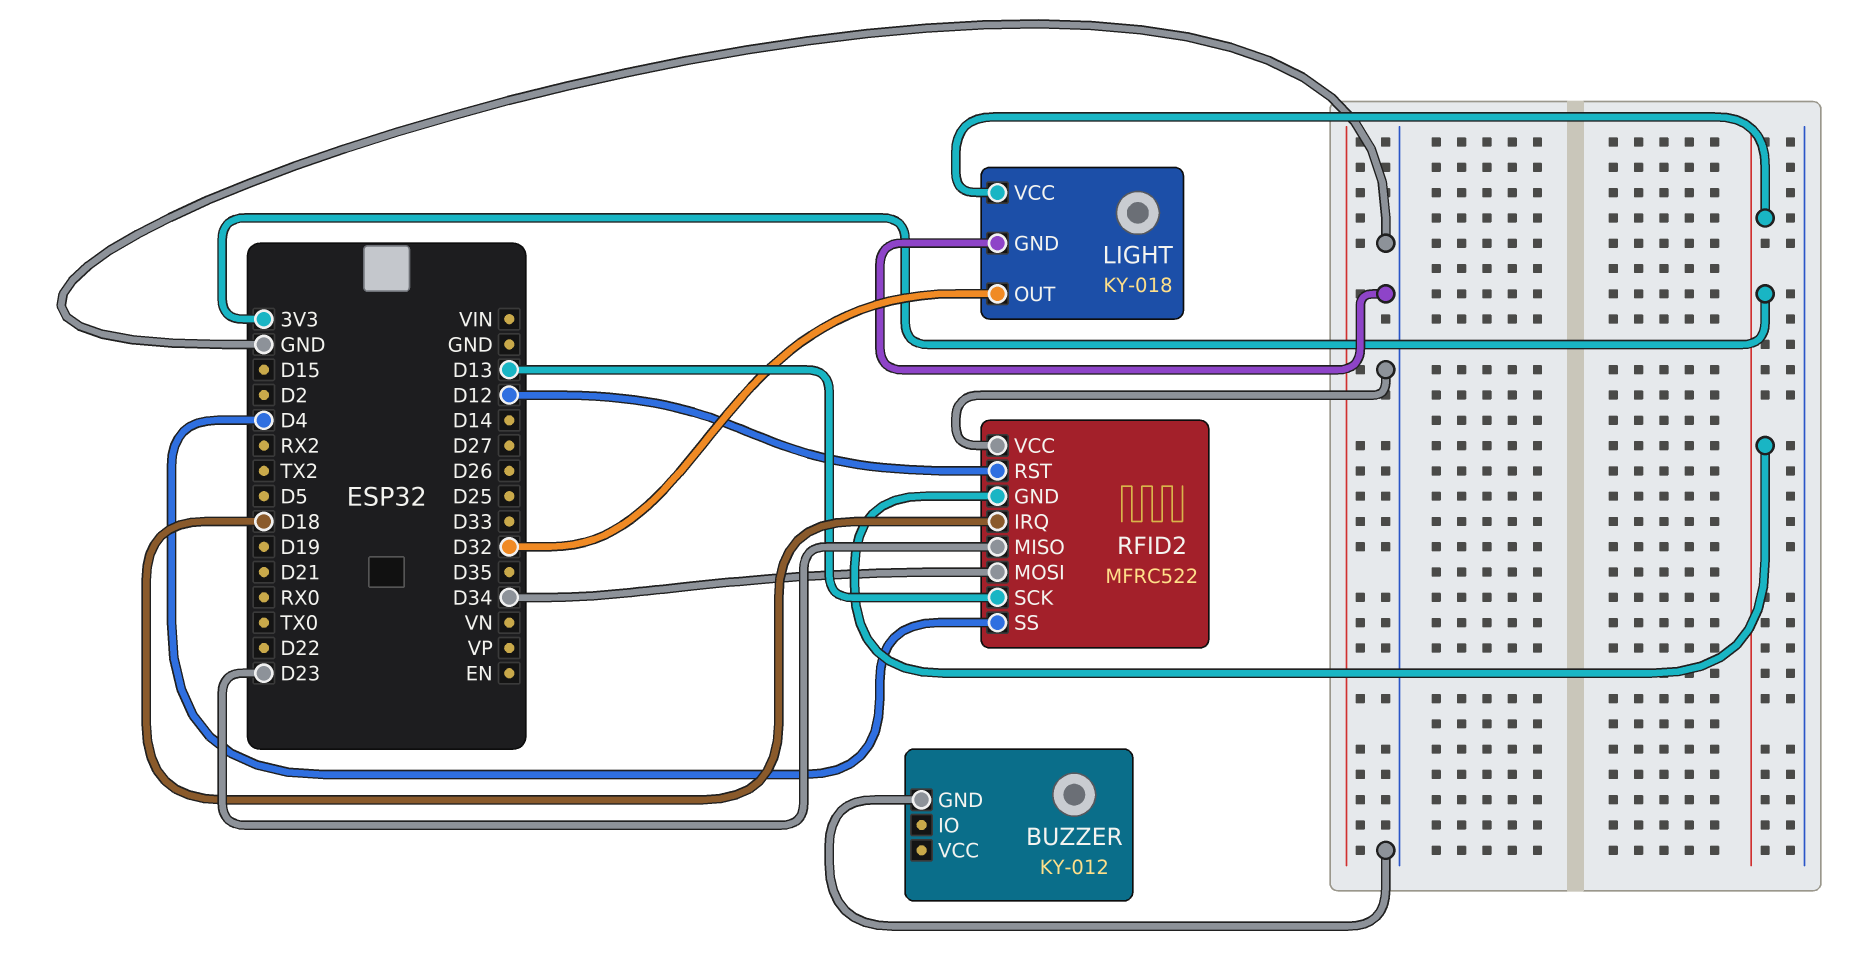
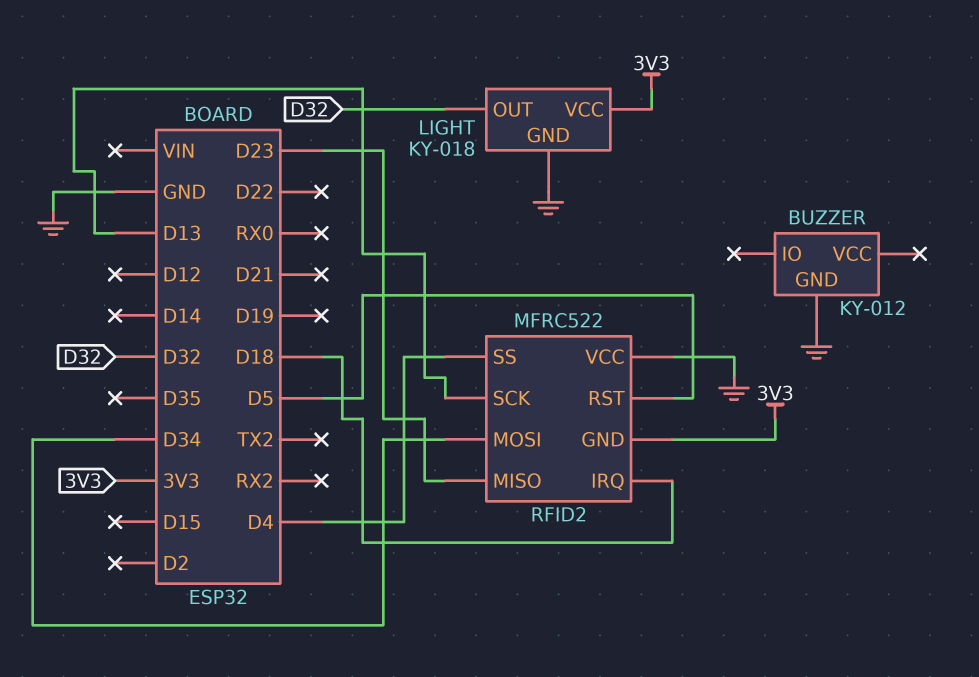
RFID2 pin RST: D12 -> D5

